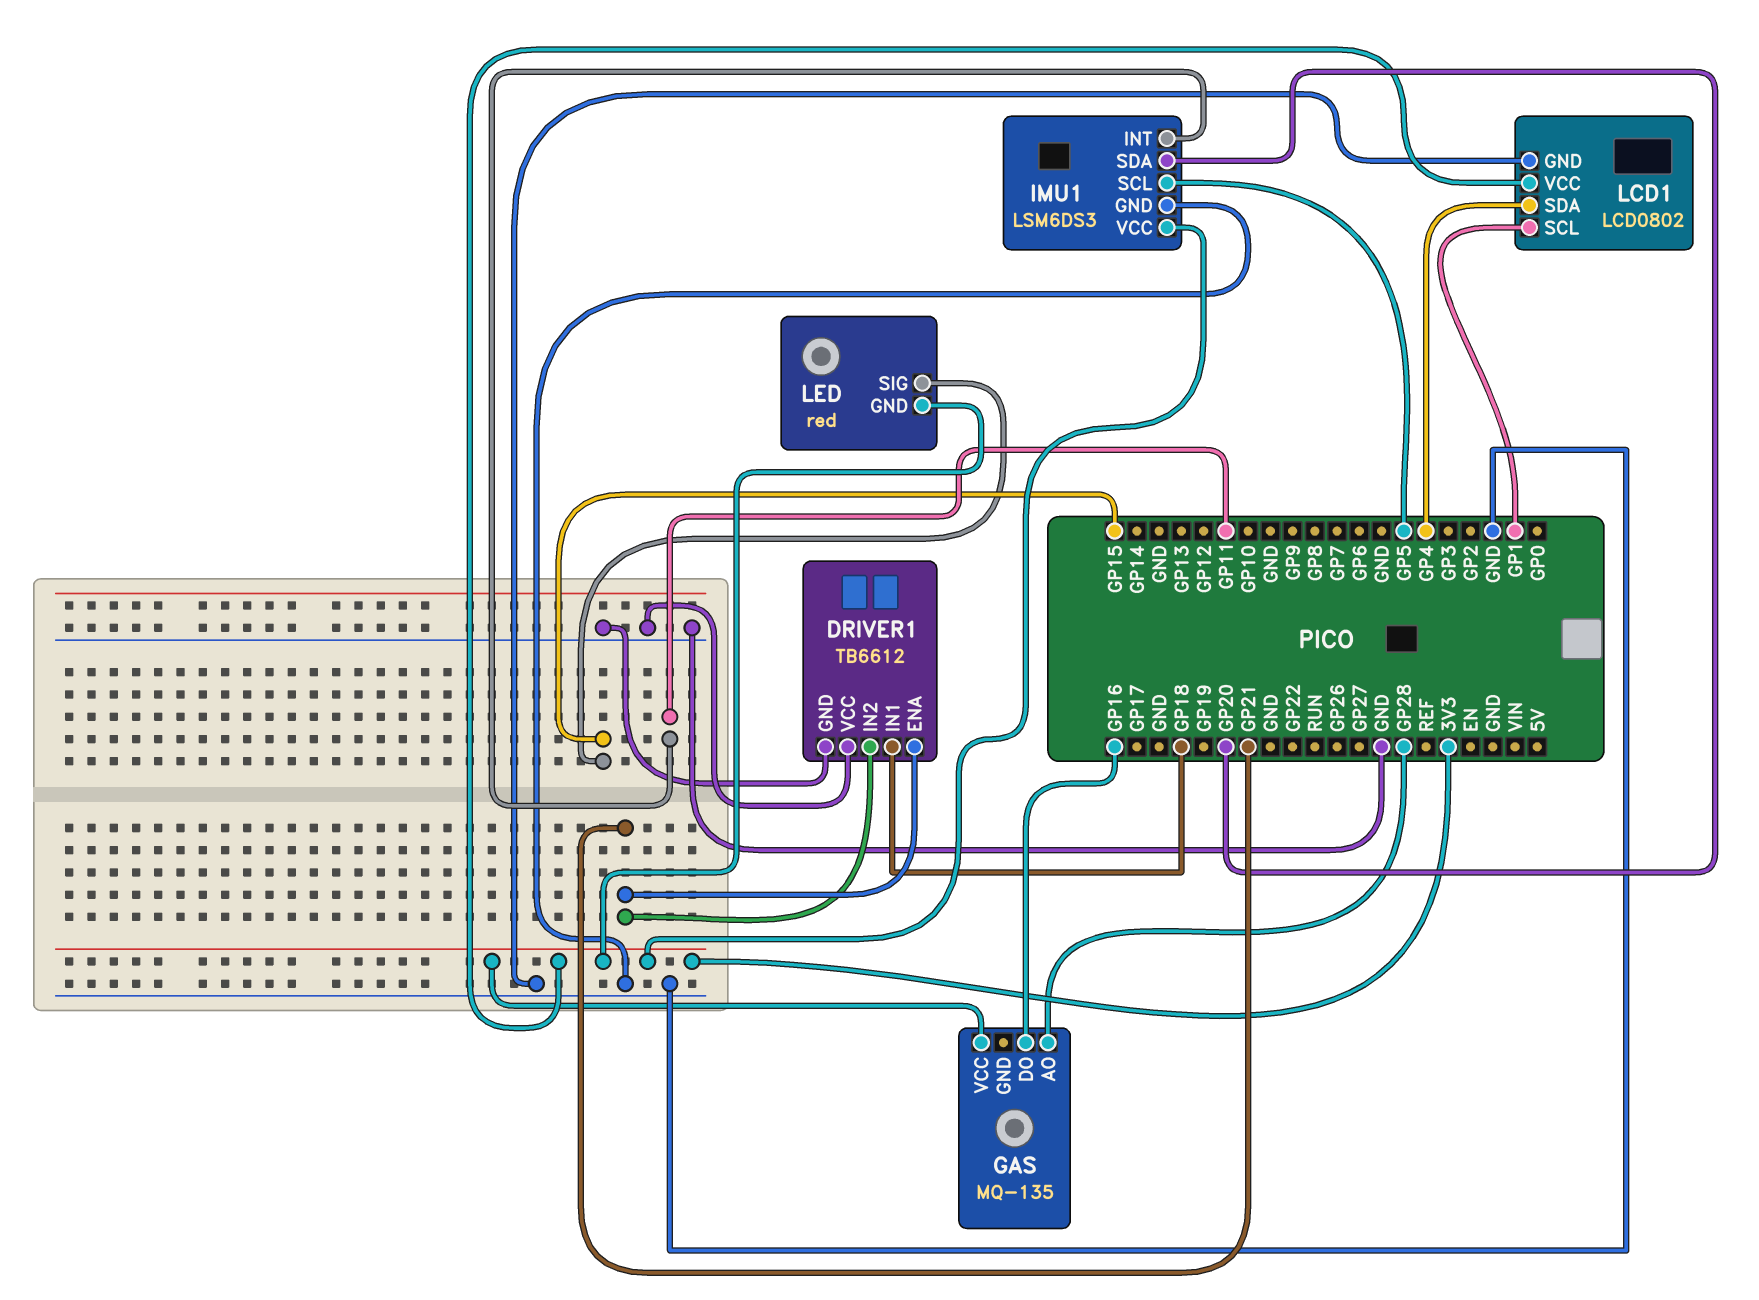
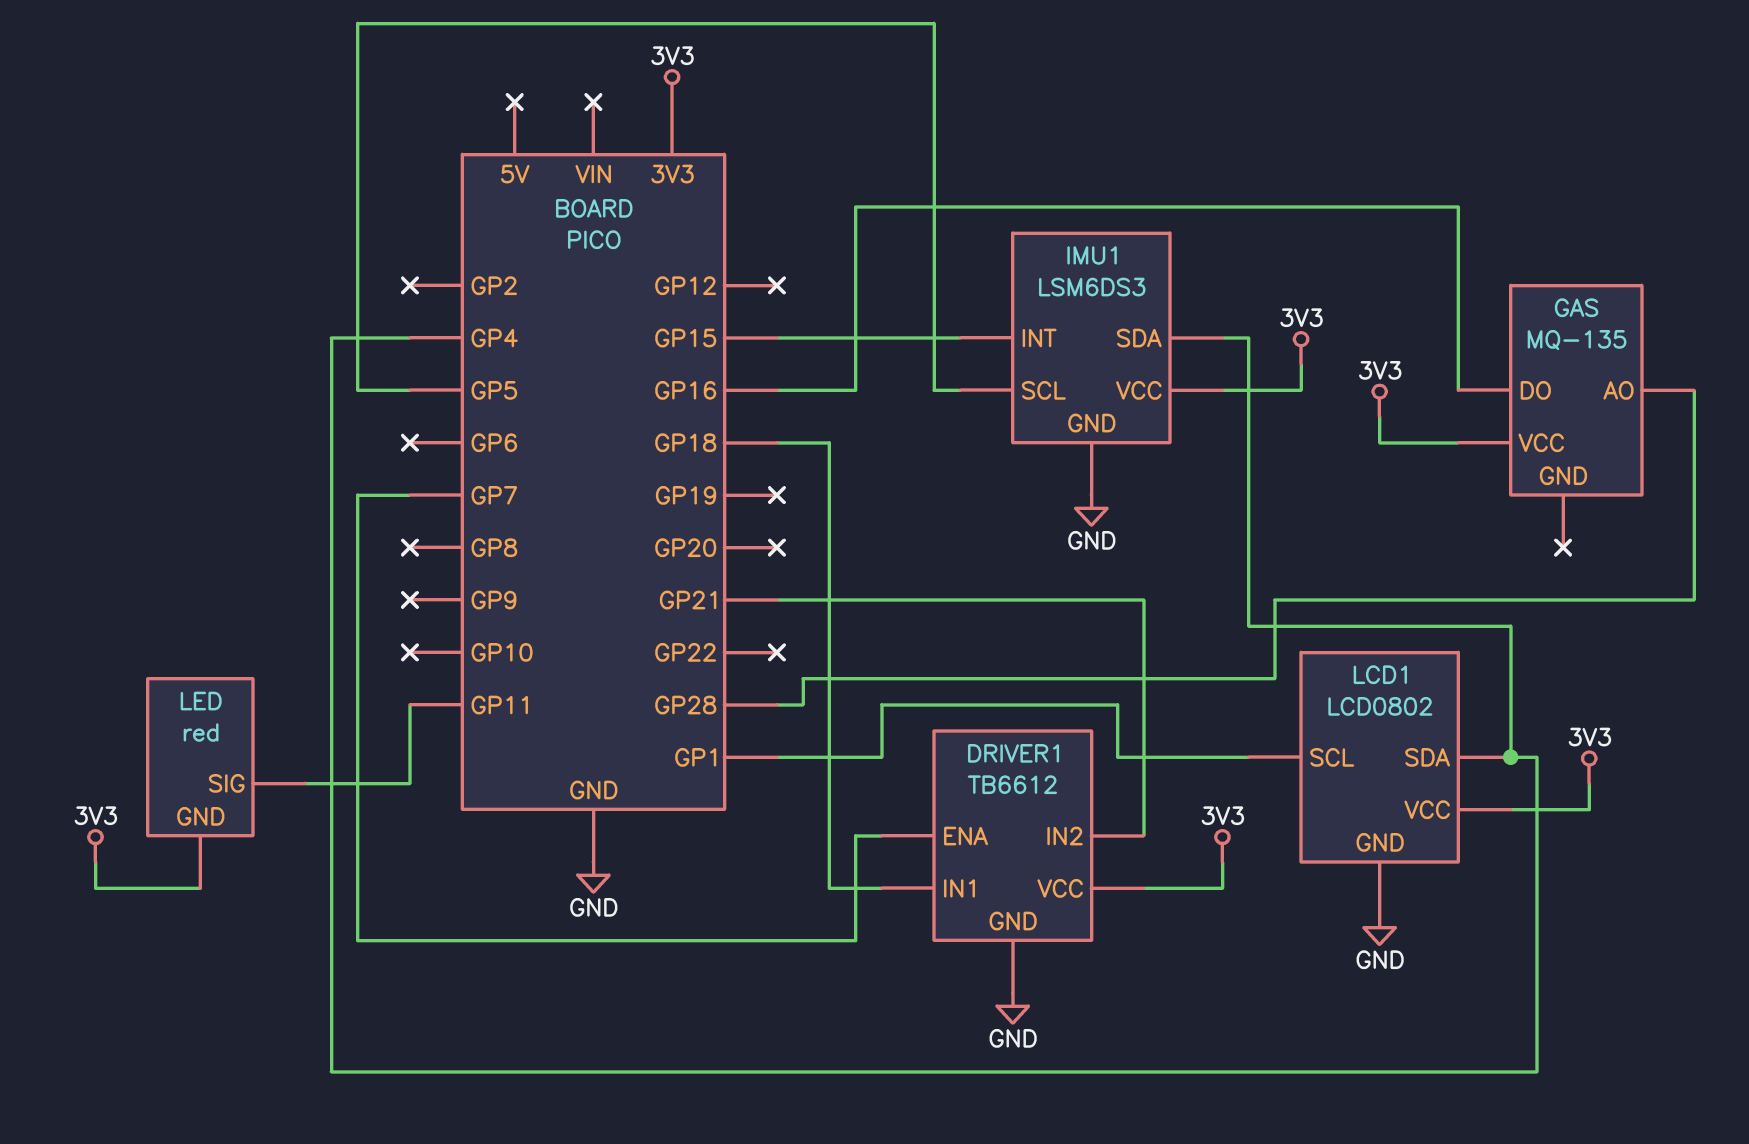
DRIVER1 pin ENA: GP21 -> GP7
DRIVER1 pin VCC: GND -> 3V3
IMU1 pin INT: GP11 -> GP15
IMU1 pin SDA: GP20 -> GP4
LED pin SIG: GP15 -> GP11

